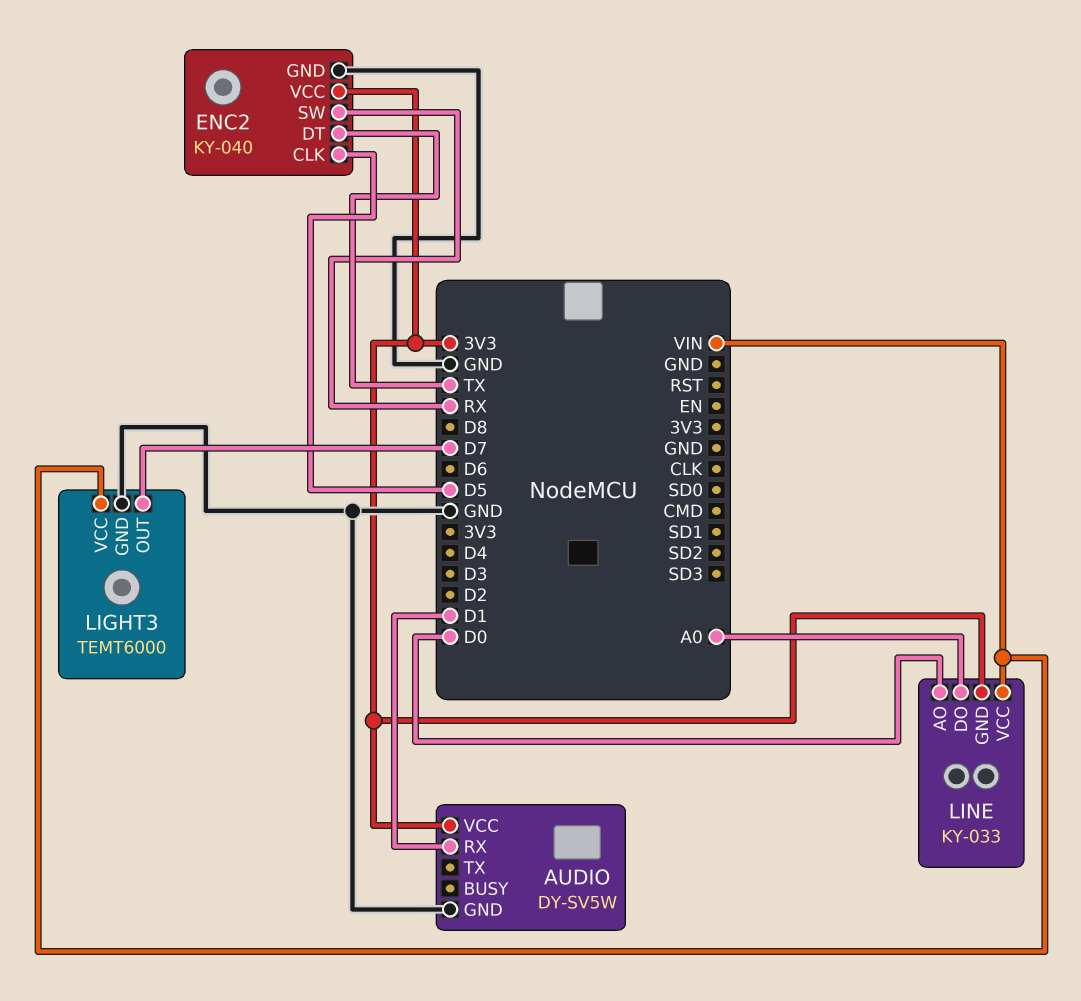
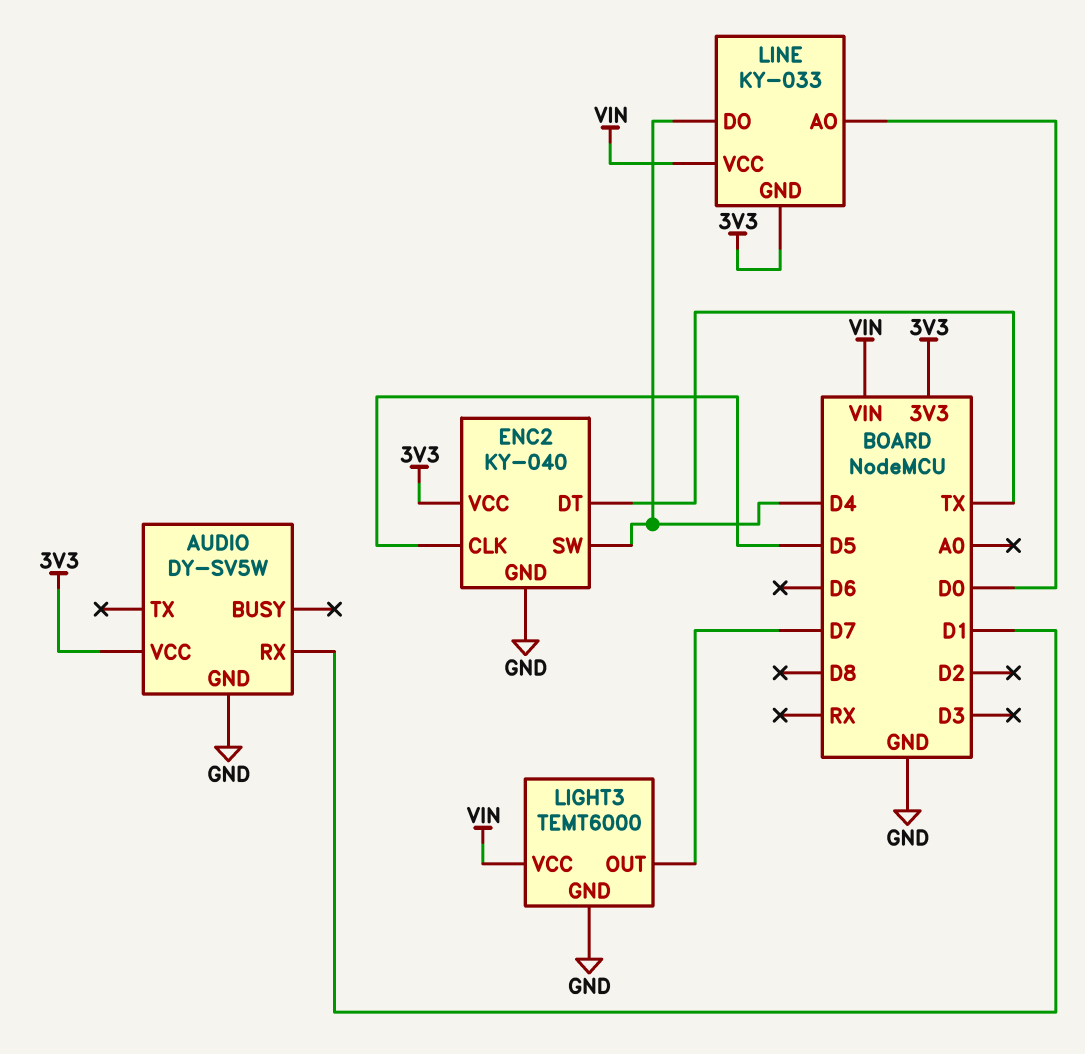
ENC2 pin SW: RX -> D4
LINE pin DO: A0 -> D4

